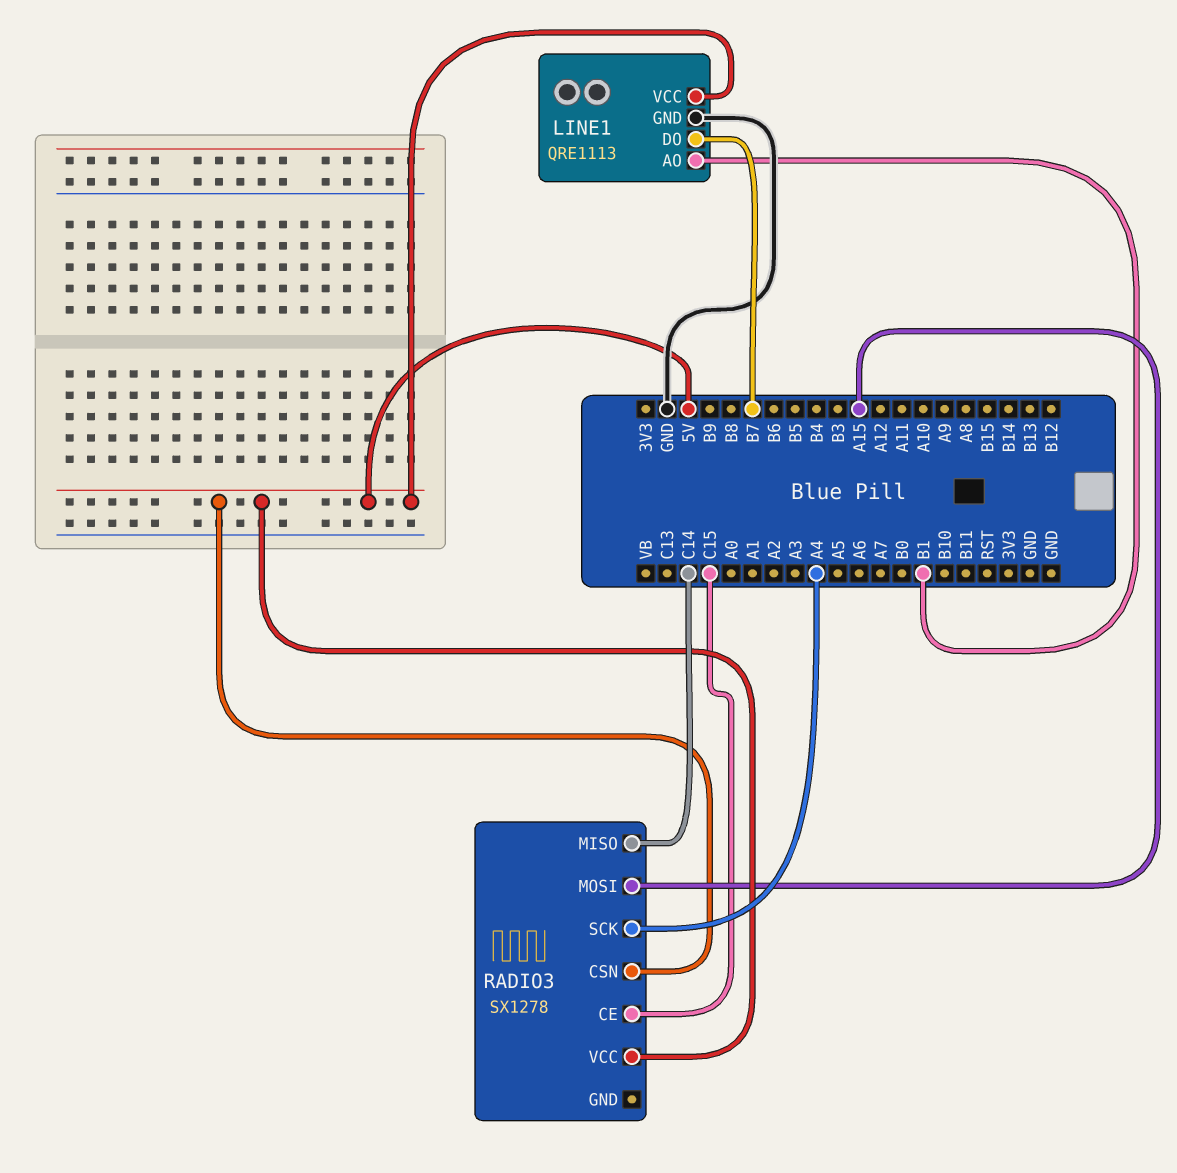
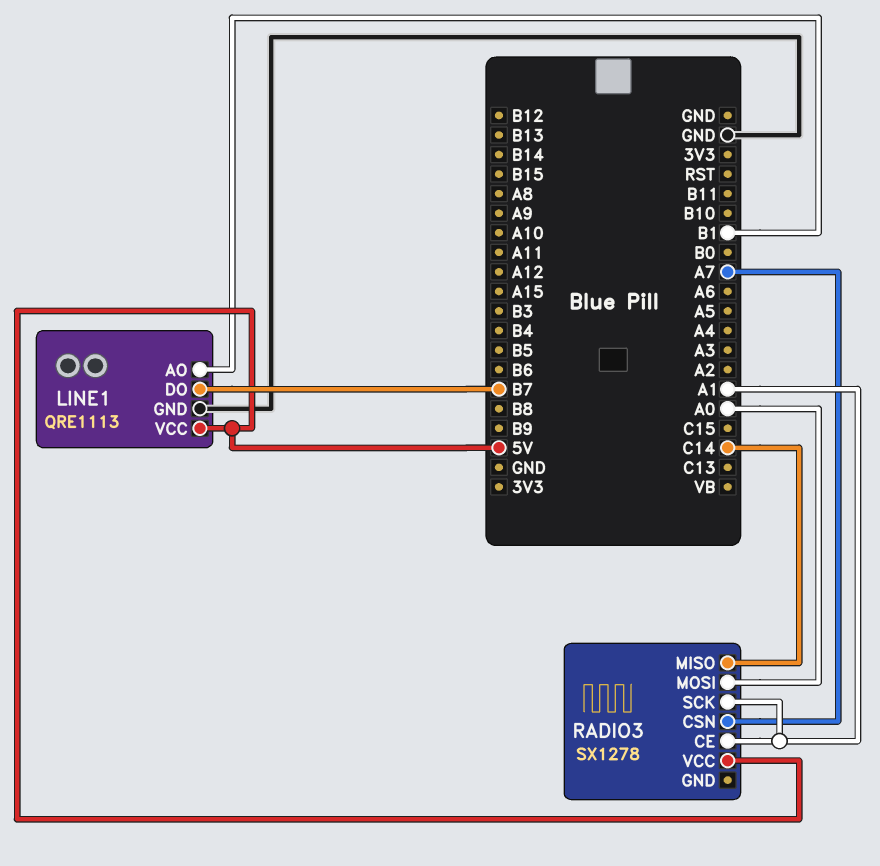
RADIO3 pin CE: C15 -> A1
RADIO3 pin CSN: 5V -> A7
RADIO3 pin MOSI: A15 -> A0
RADIO3 pin SCK: A4 -> A1

